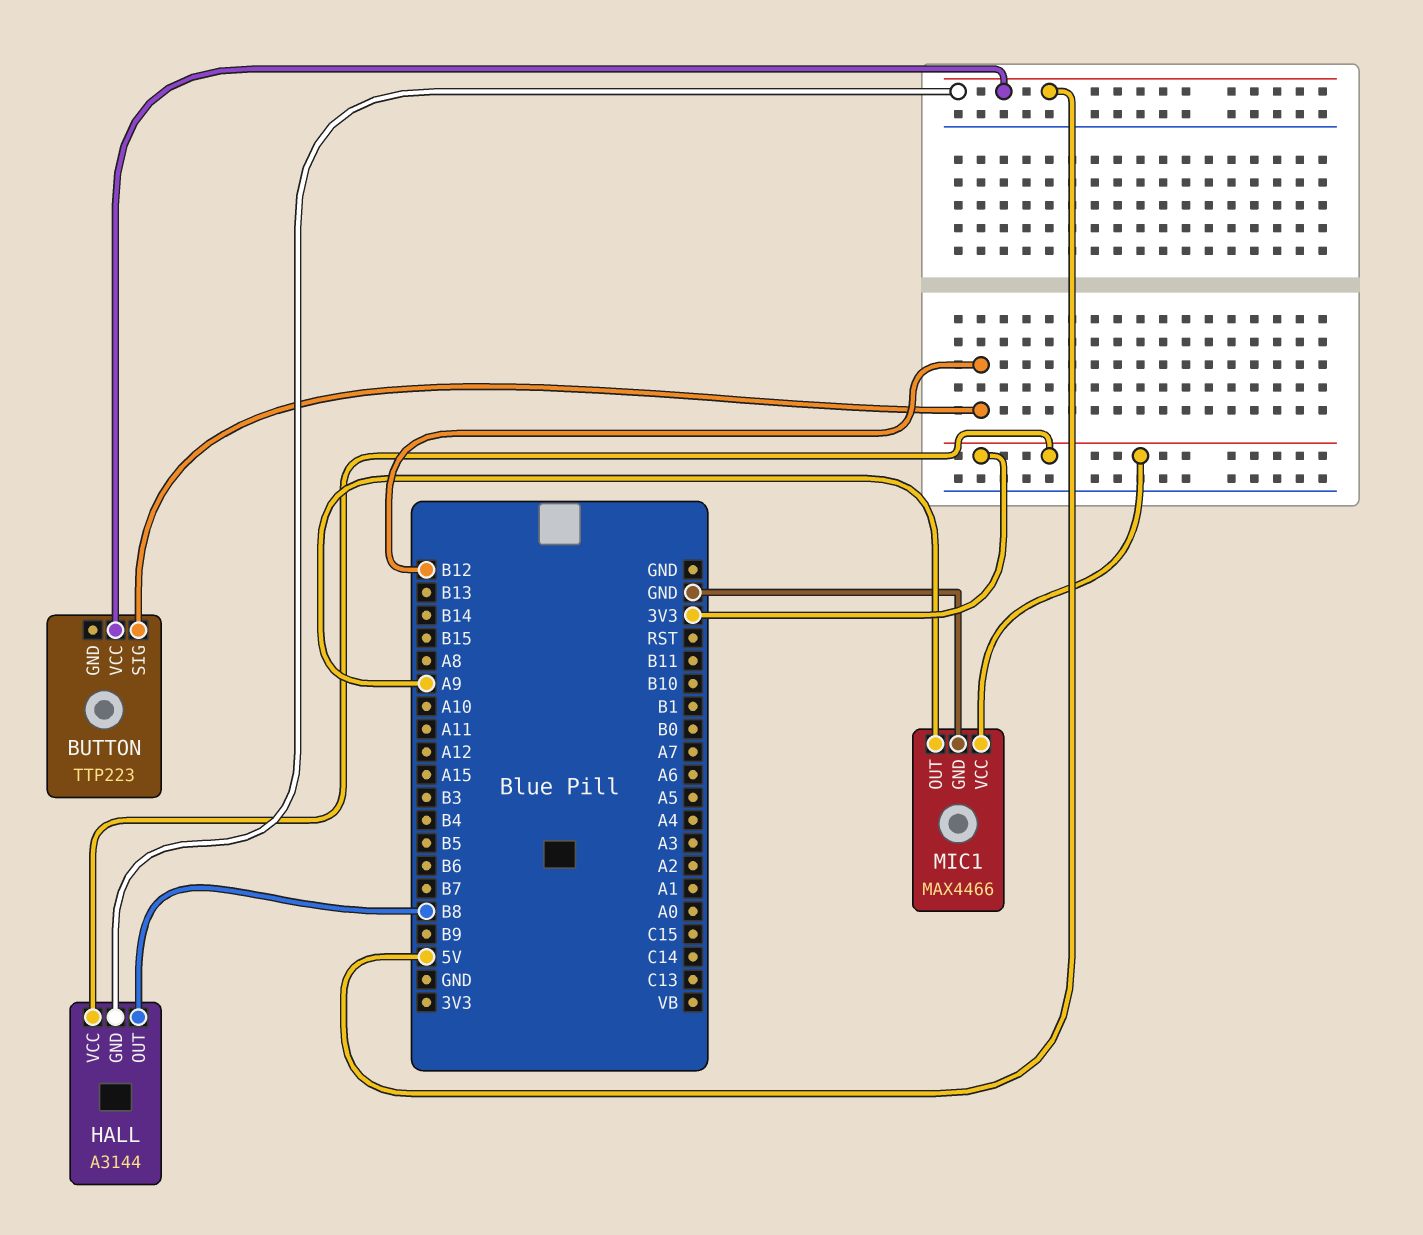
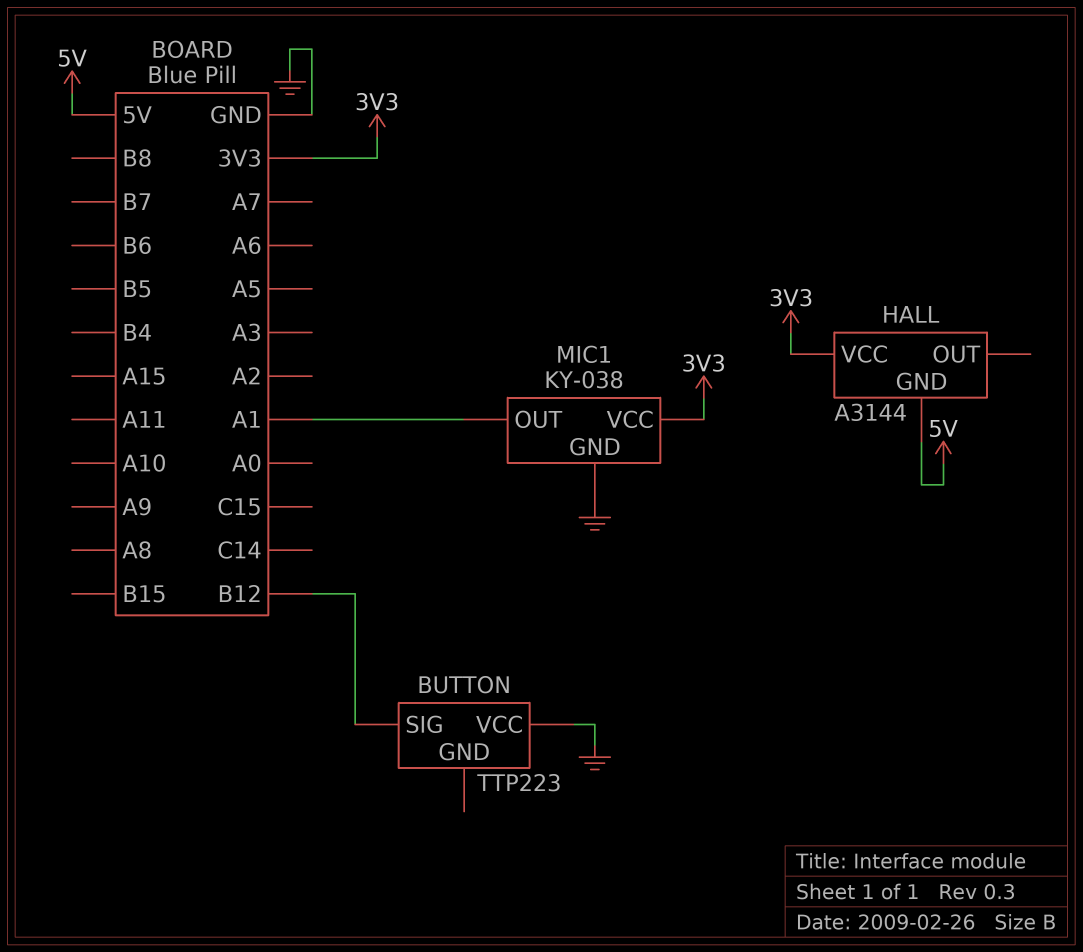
BUTTON pin VCC: 5V -> GND
HALL pin OUT: B8 -> none
MIC1: MAX4466 -> KY-038
MIC1 pin OUT: A9 -> A1

